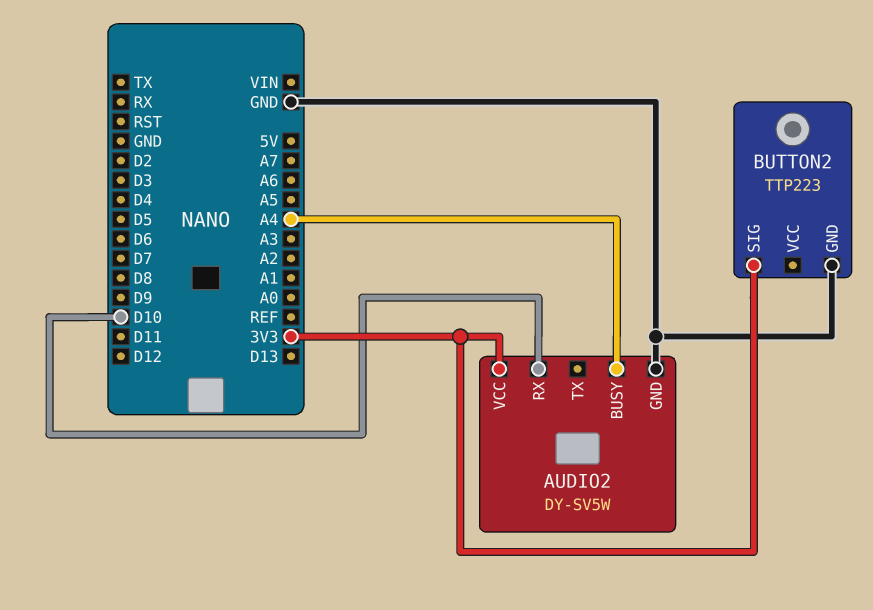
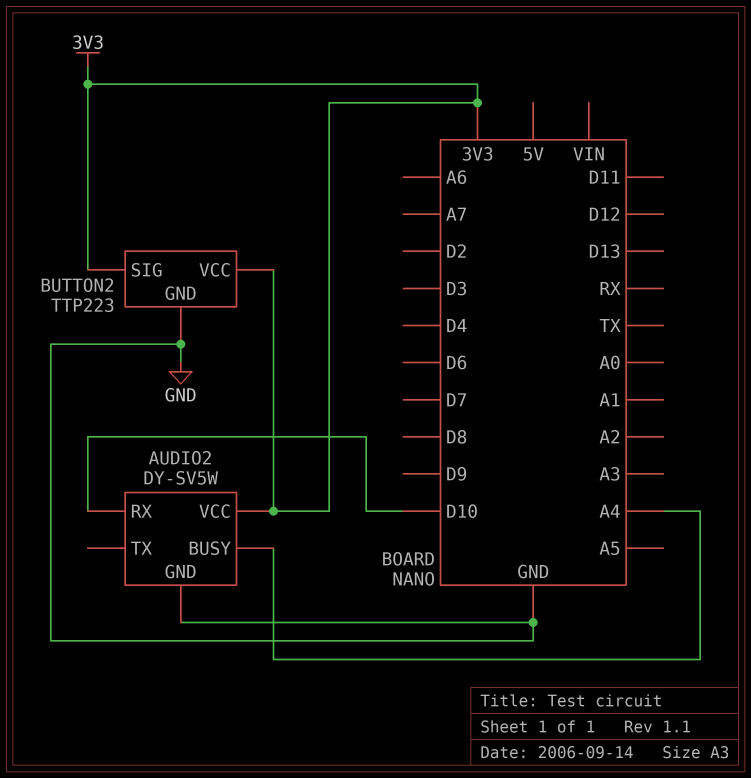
BUTTON2 pin VCC: none -> 3V3

